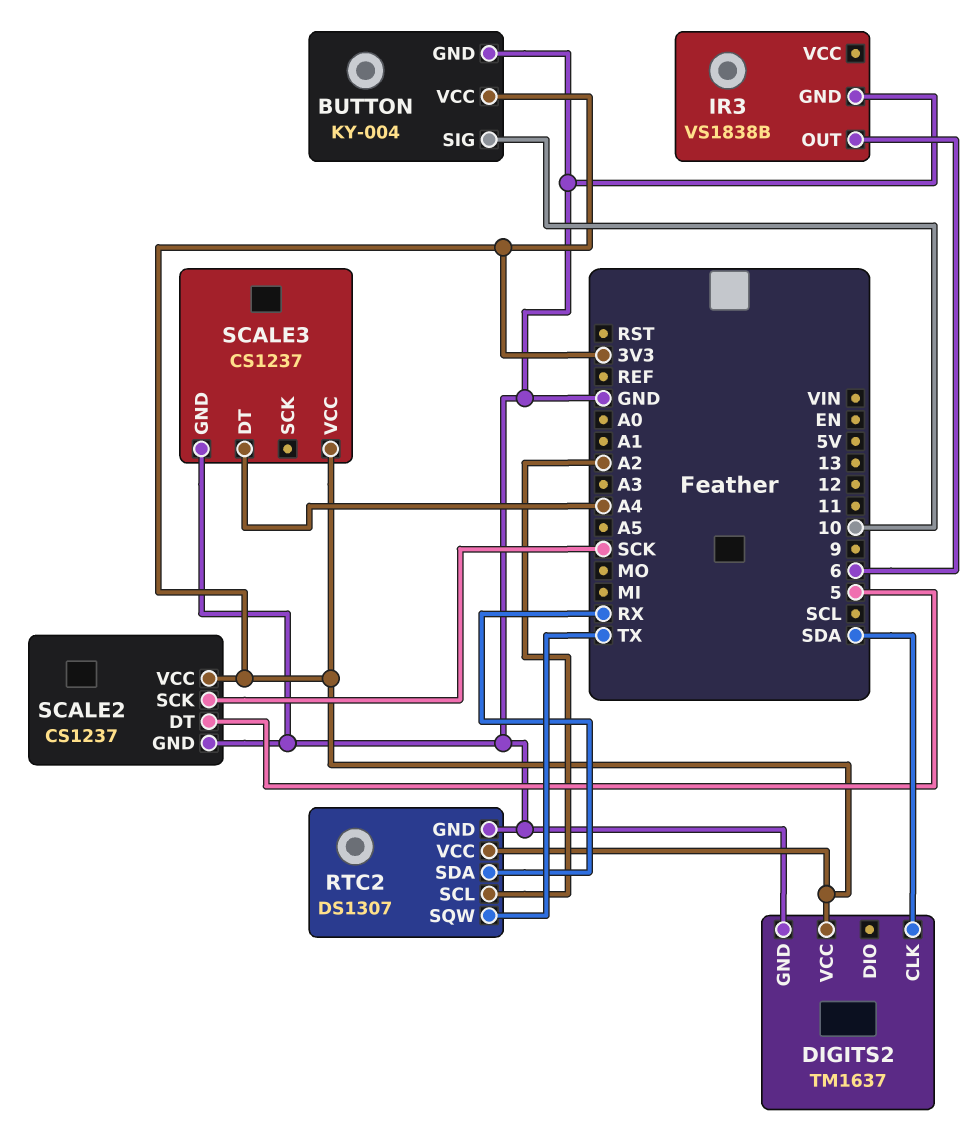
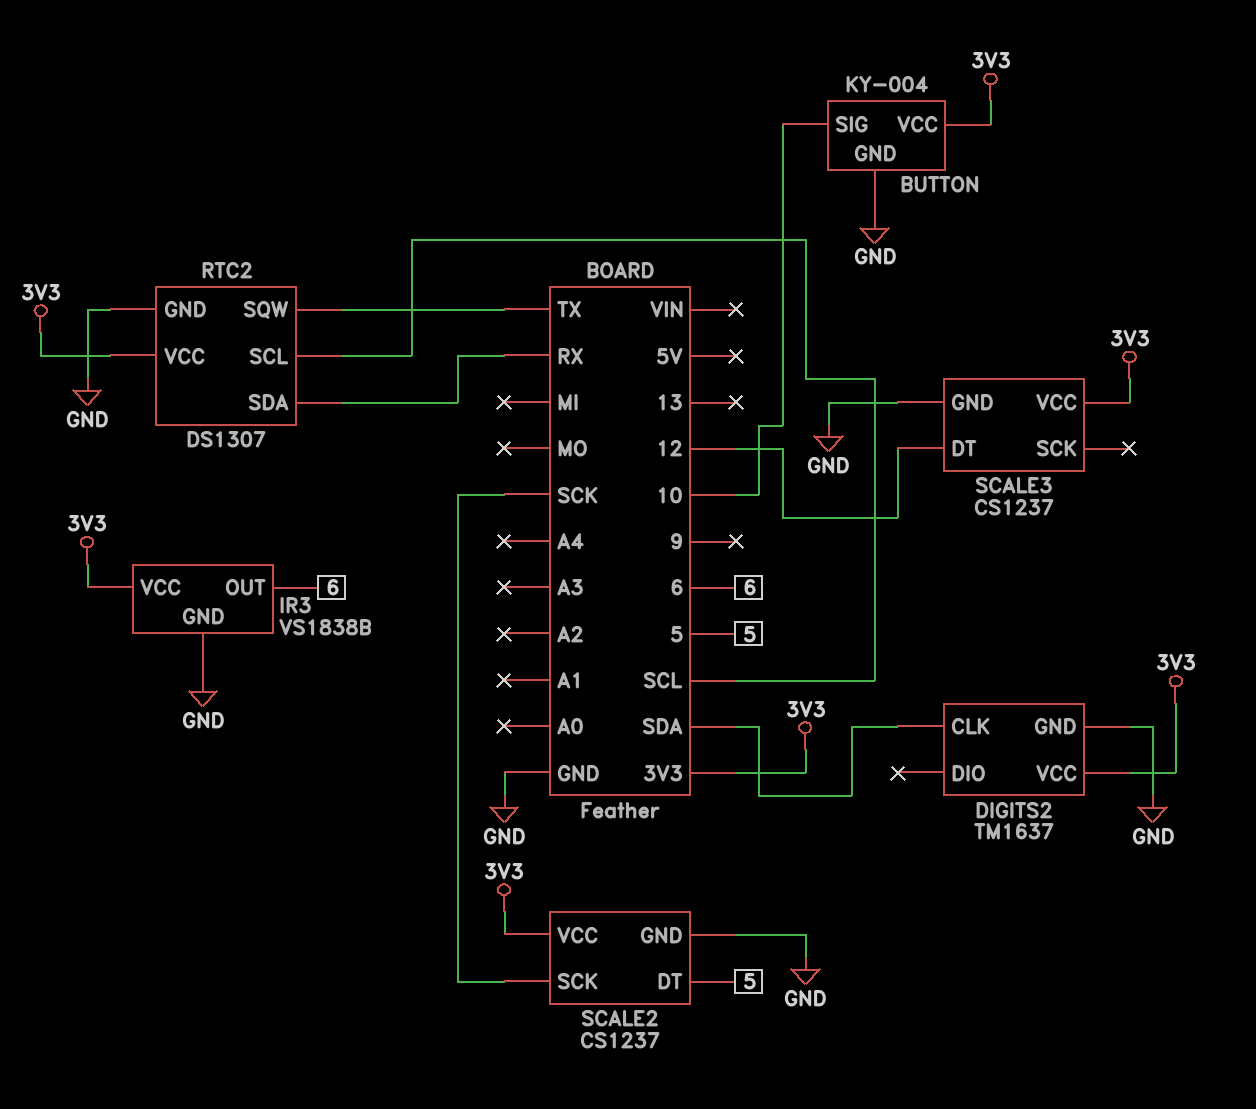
IR3 pin VCC: none -> 3V3
RTC2 pin SCL: A2 -> SCL
SCALE3 pin DT: A4 -> 12

